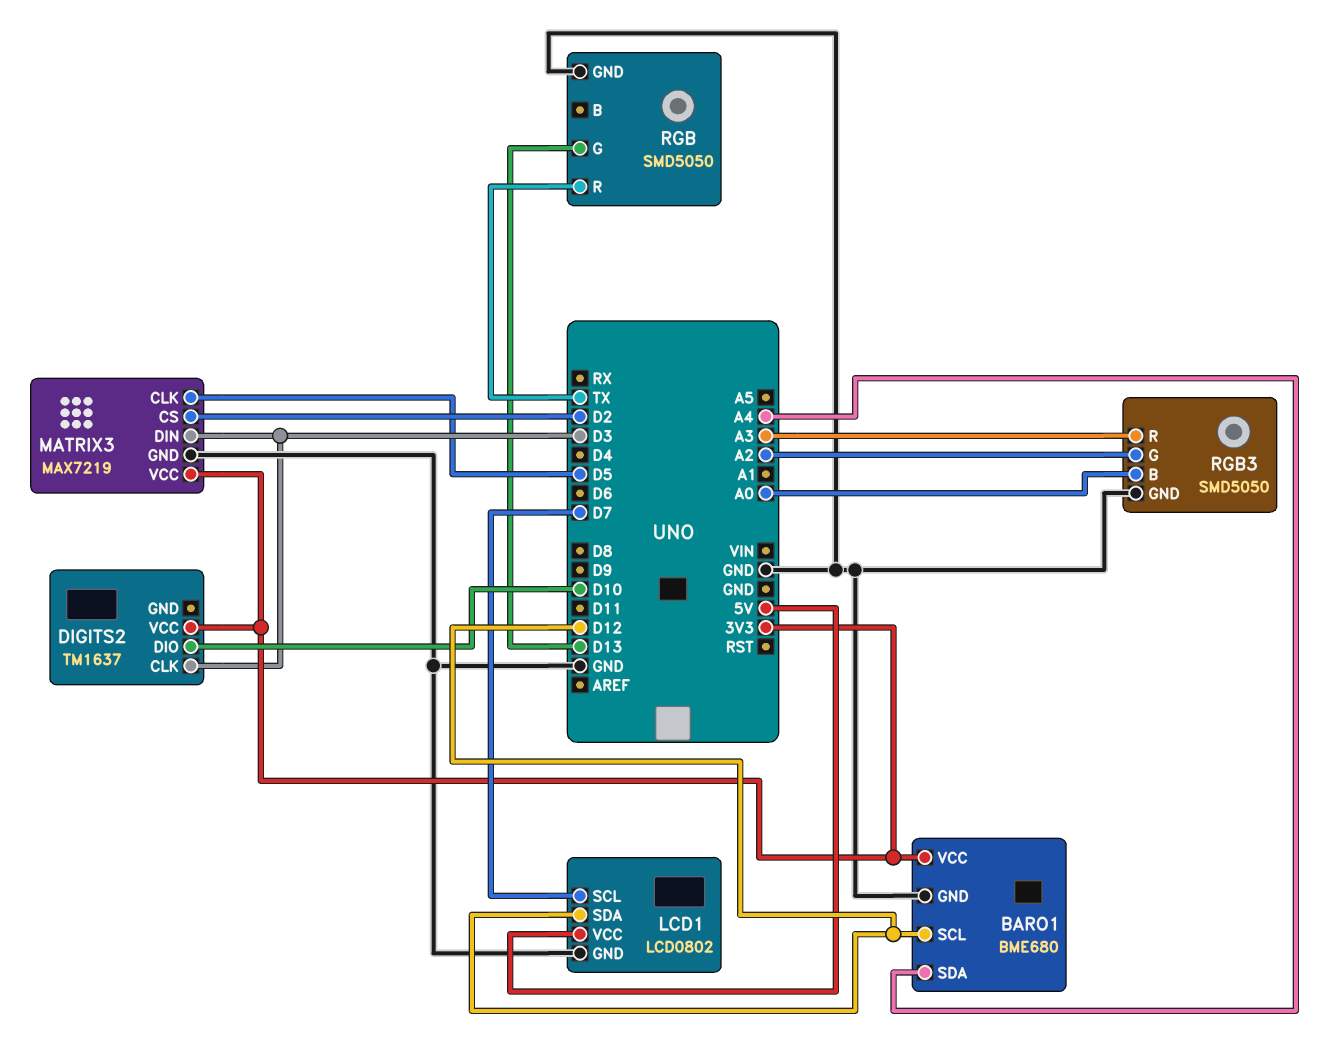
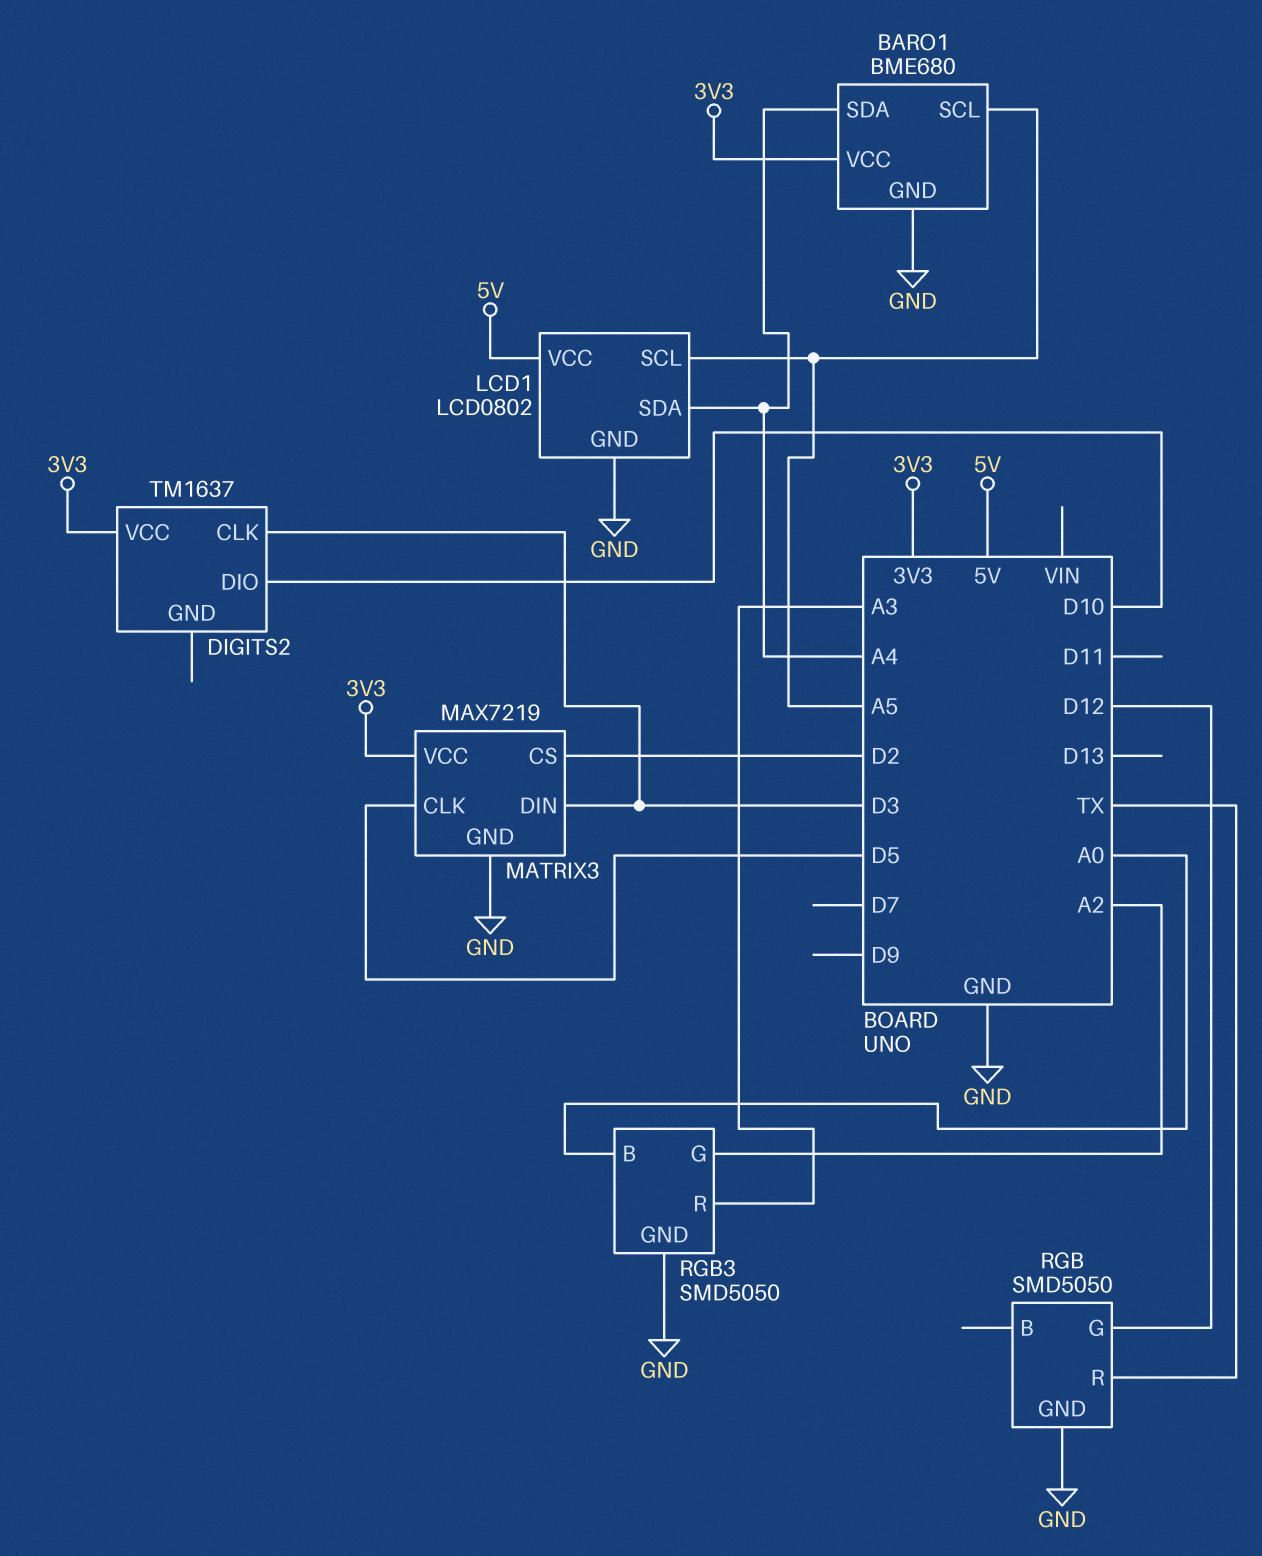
BARO1 pin SCL: D12 -> A5
LCD1 pin SCL: D7 -> A5
LCD1 pin SDA: D12 -> A4
RGB pin G: D13 -> D12

